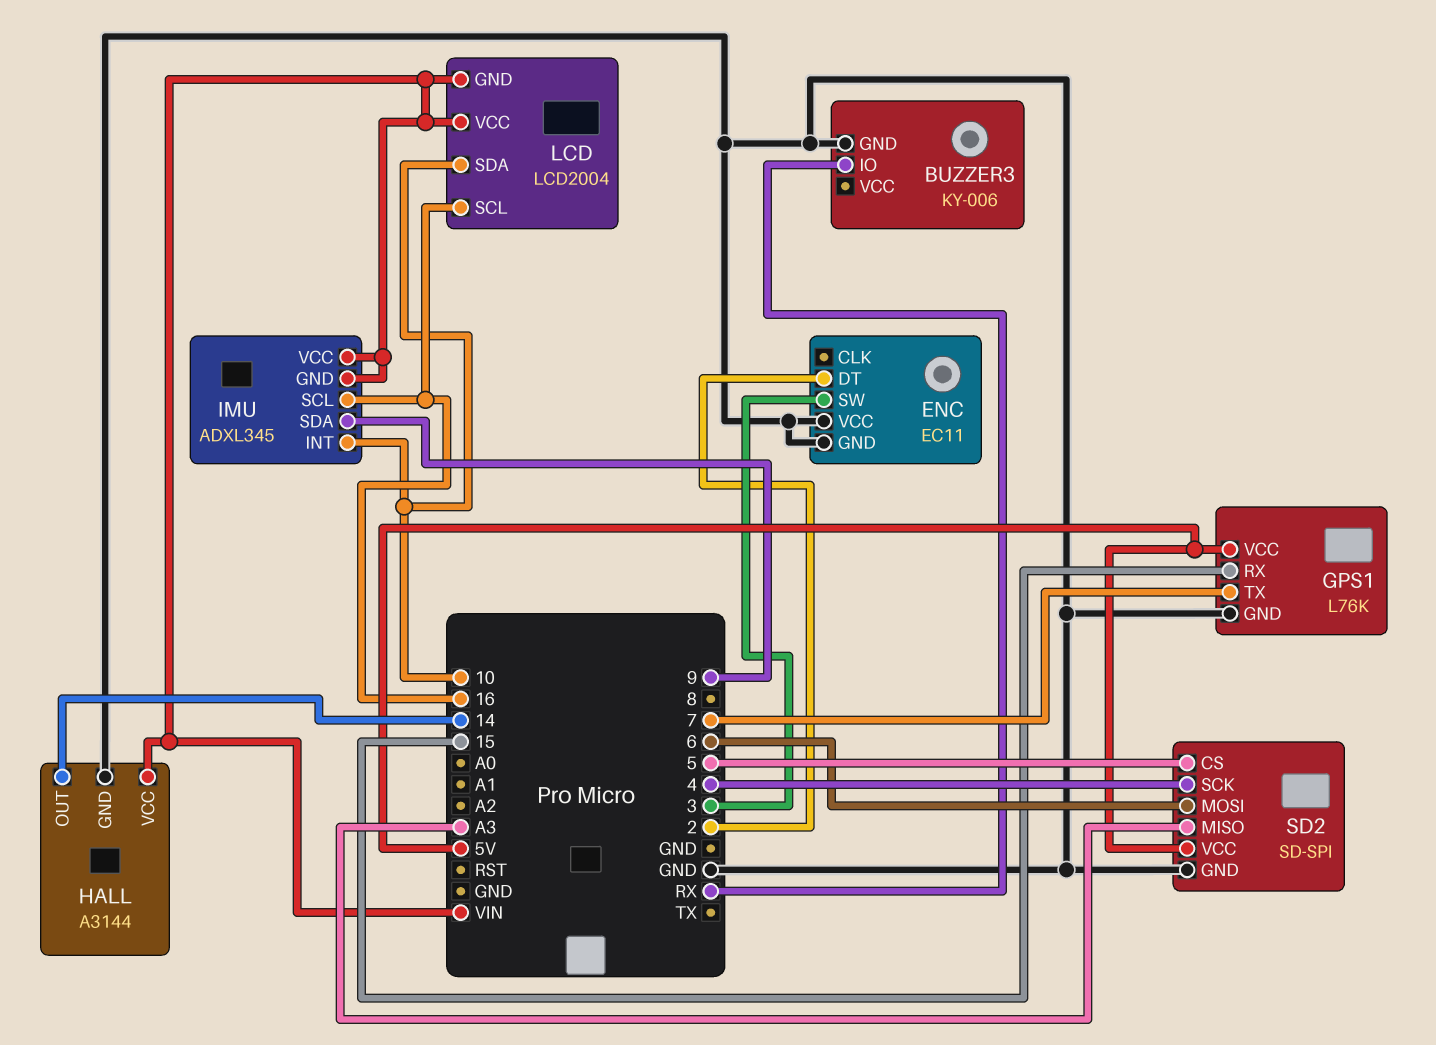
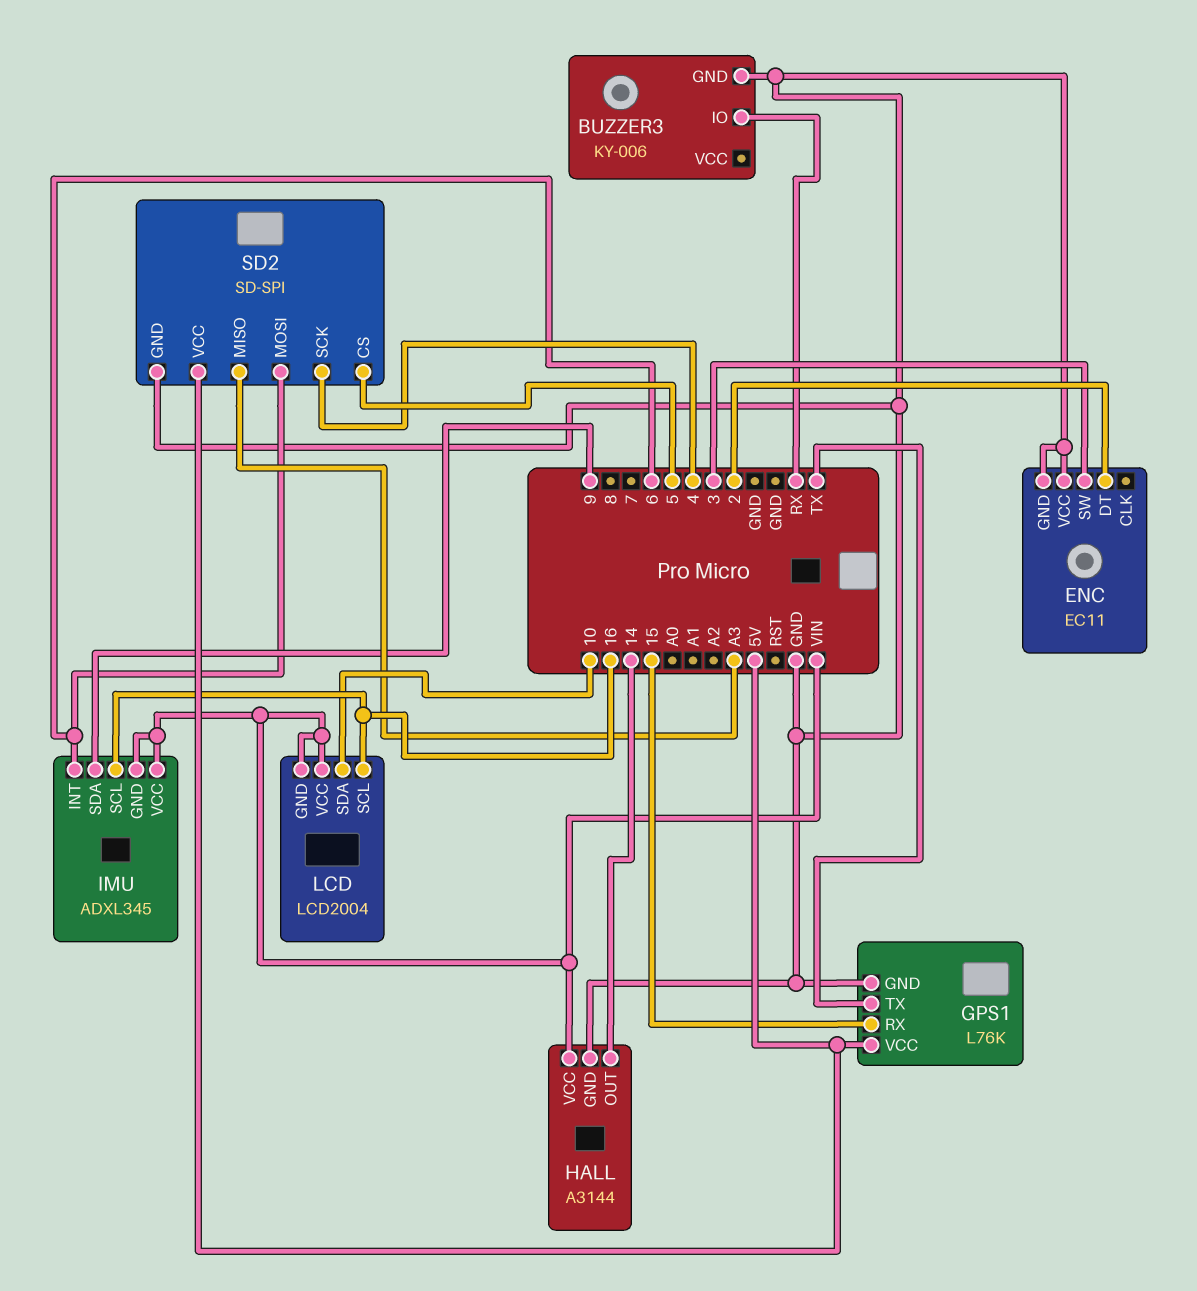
GPS1 pin TX: 7 -> TX
IMU pin INT: 10 -> 6

